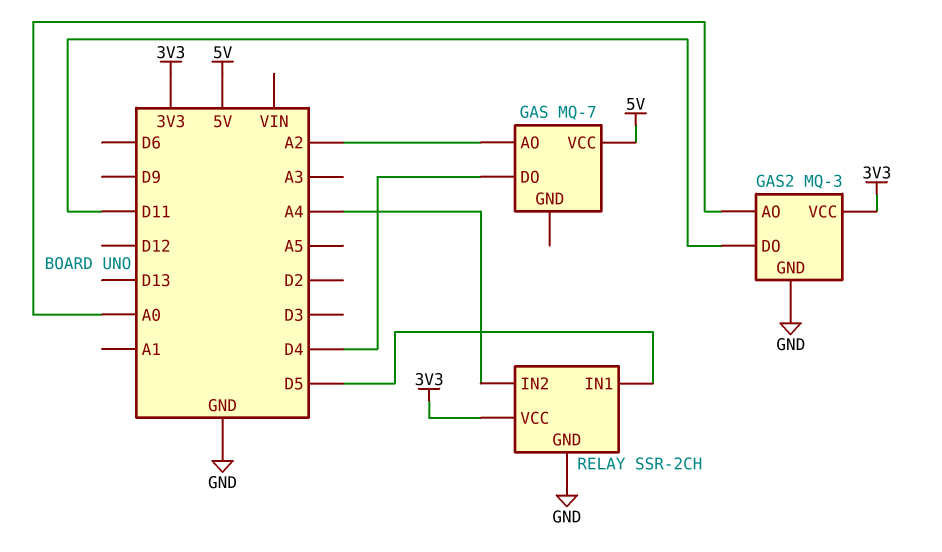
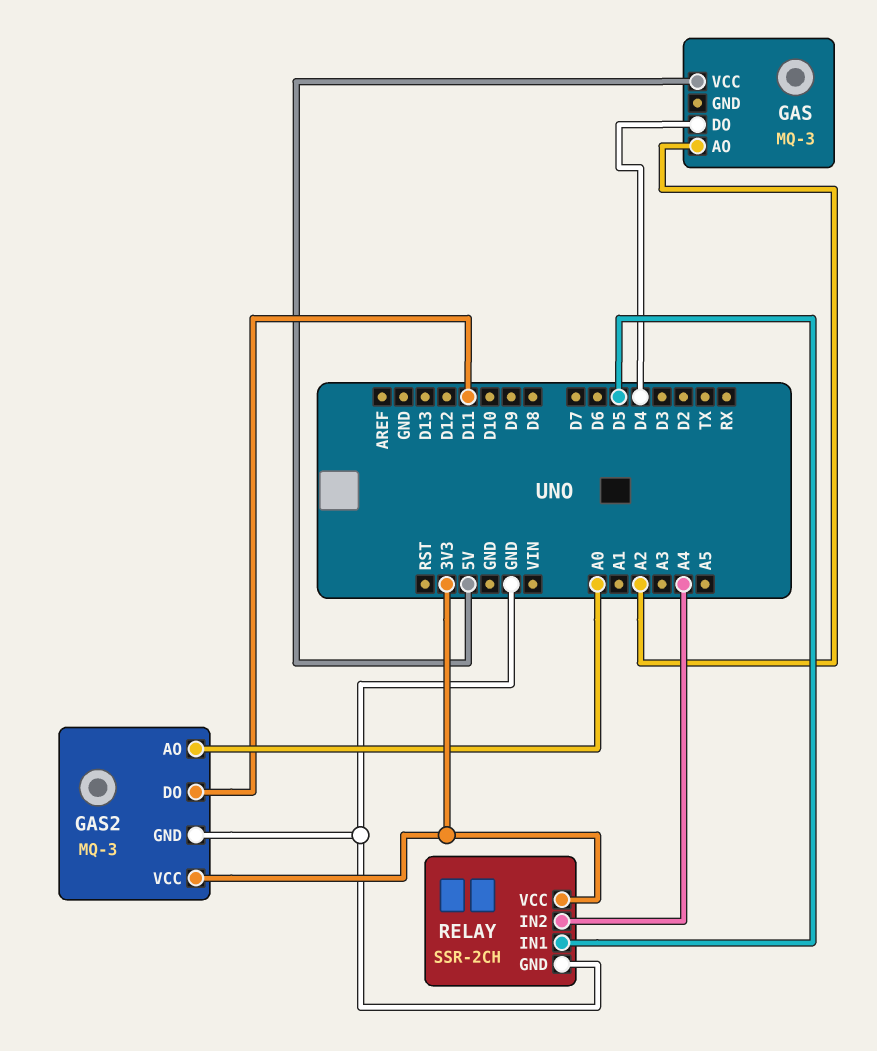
GAS: MQ-7 -> MQ-3

